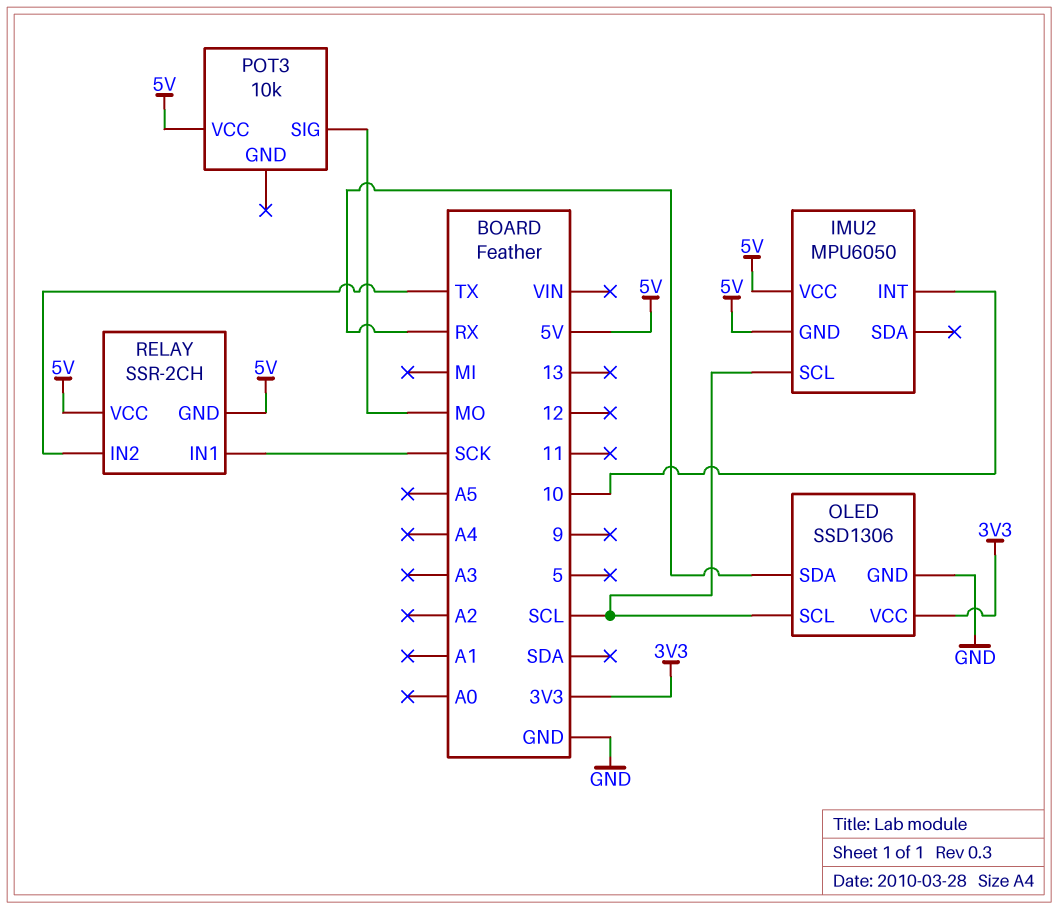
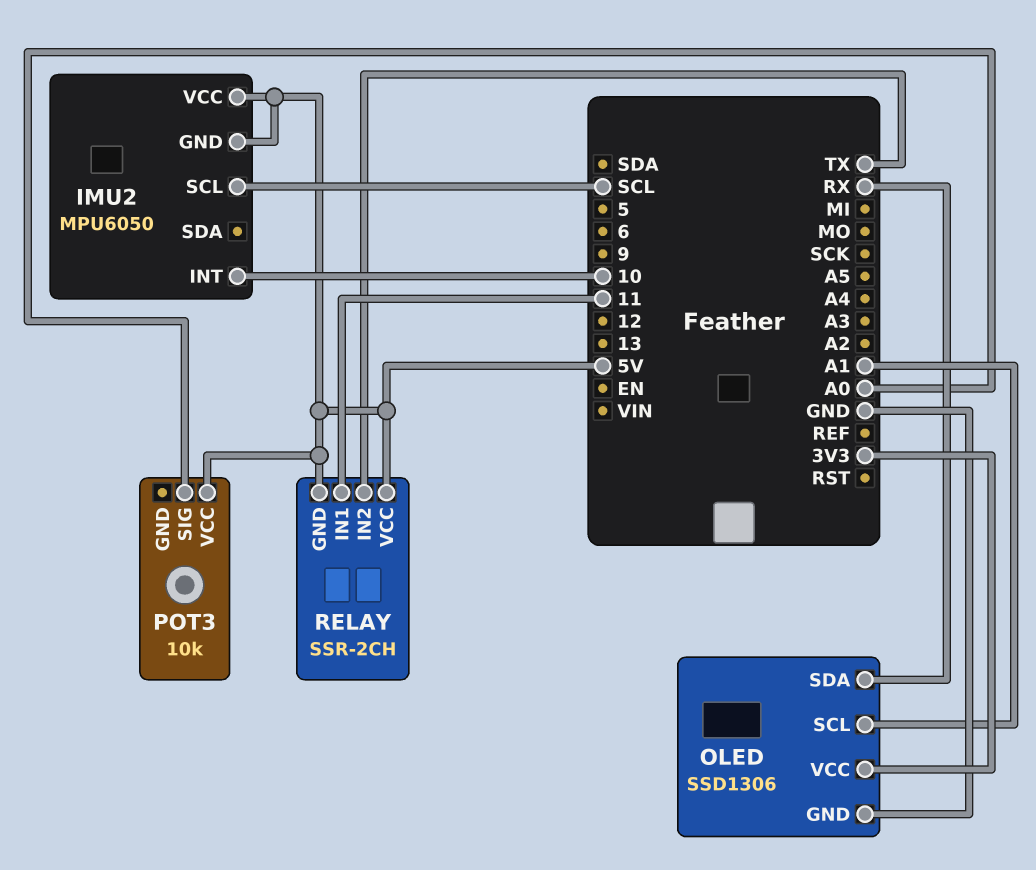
OLED pin SCL: SCL -> A1
POT3 pin SIG: MO -> A0
RELAY pin IN1: SCK -> 11

